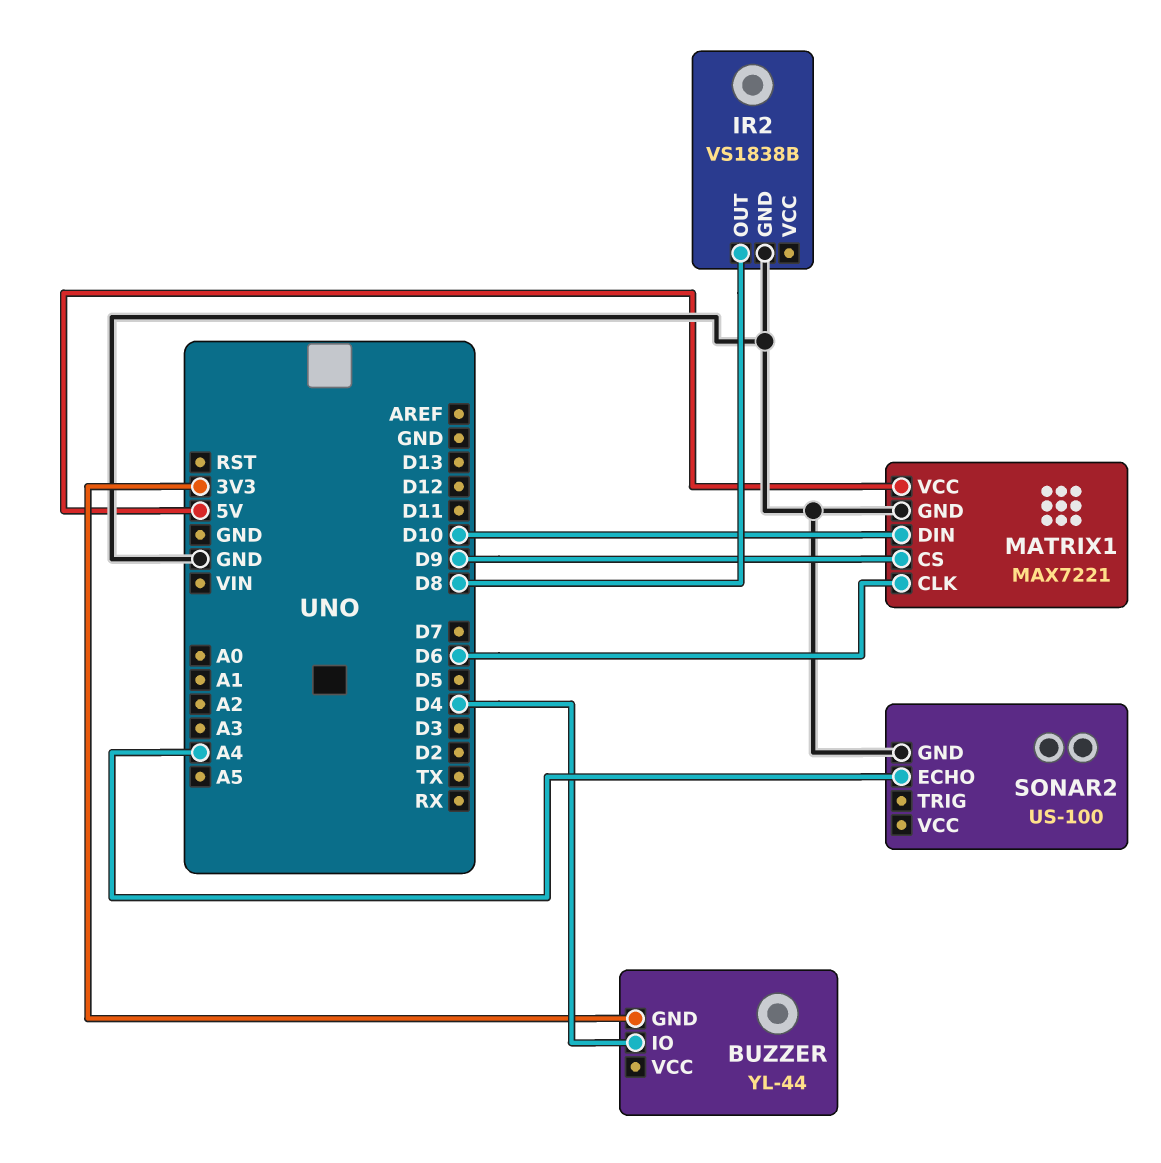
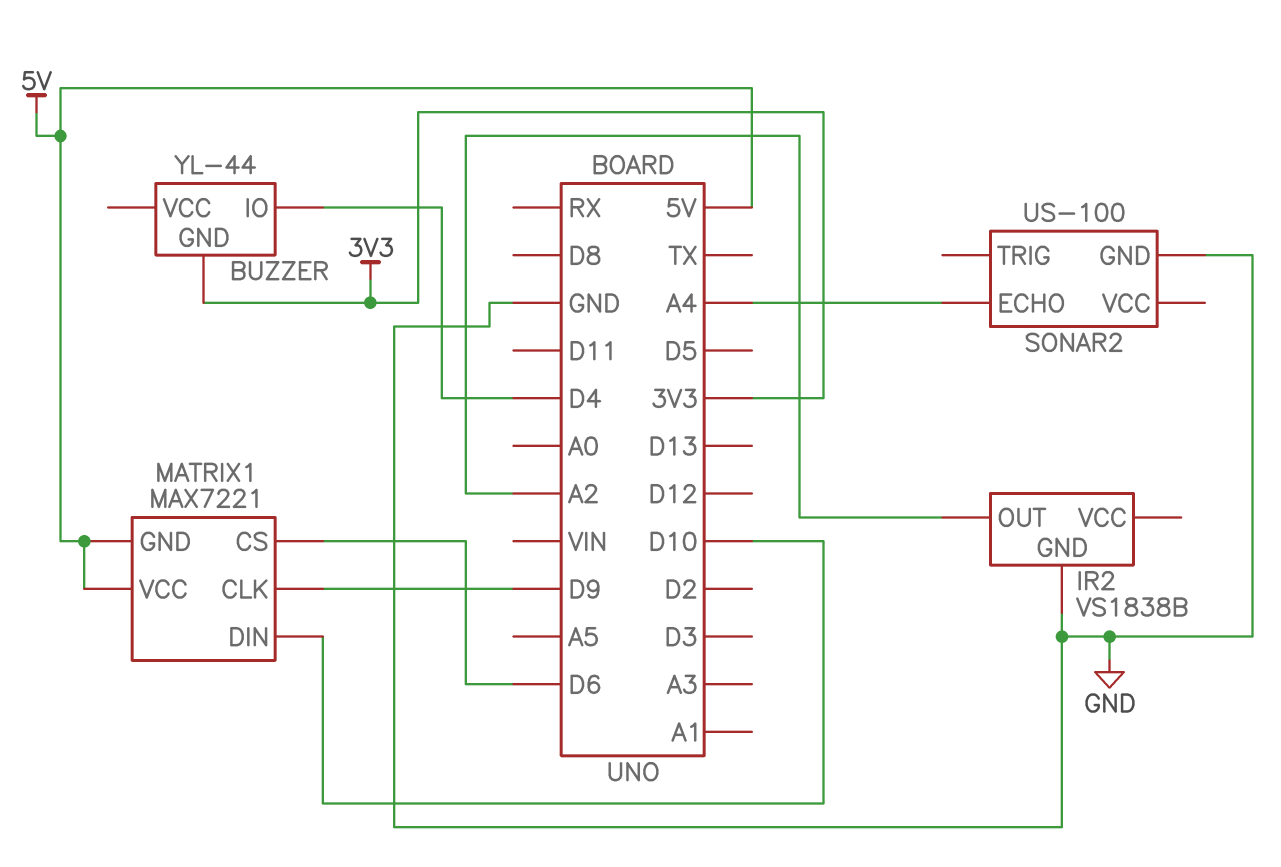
IR2 pin OUT: D8 -> A2
MATRIX1 pin CLK: D6 -> D9
MATRIX1 pin CS: D9 -> D6
MATRIX1 pin GND: GND -> 5V

